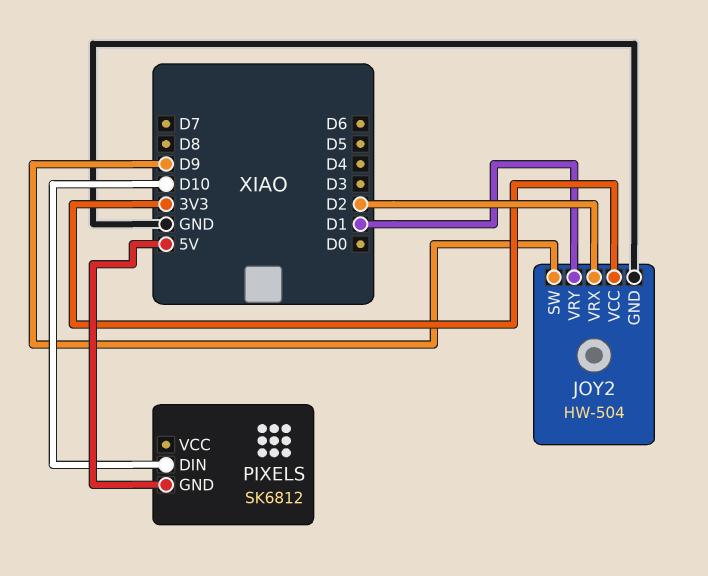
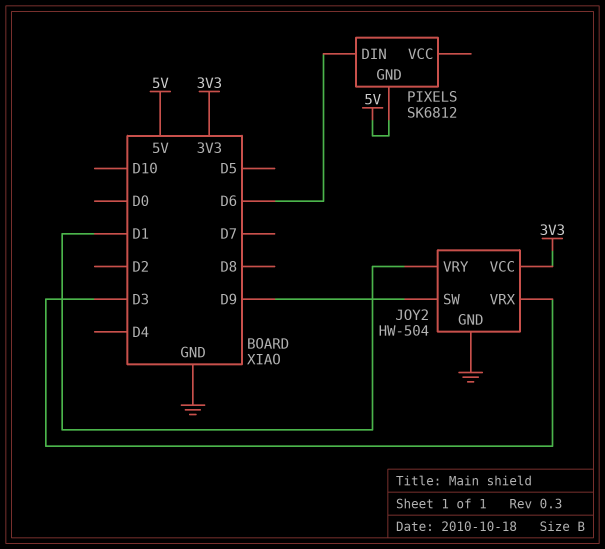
JOY2 pin VRX: D2 -> D3
PIXELS pin DIN: D10 -> D6

